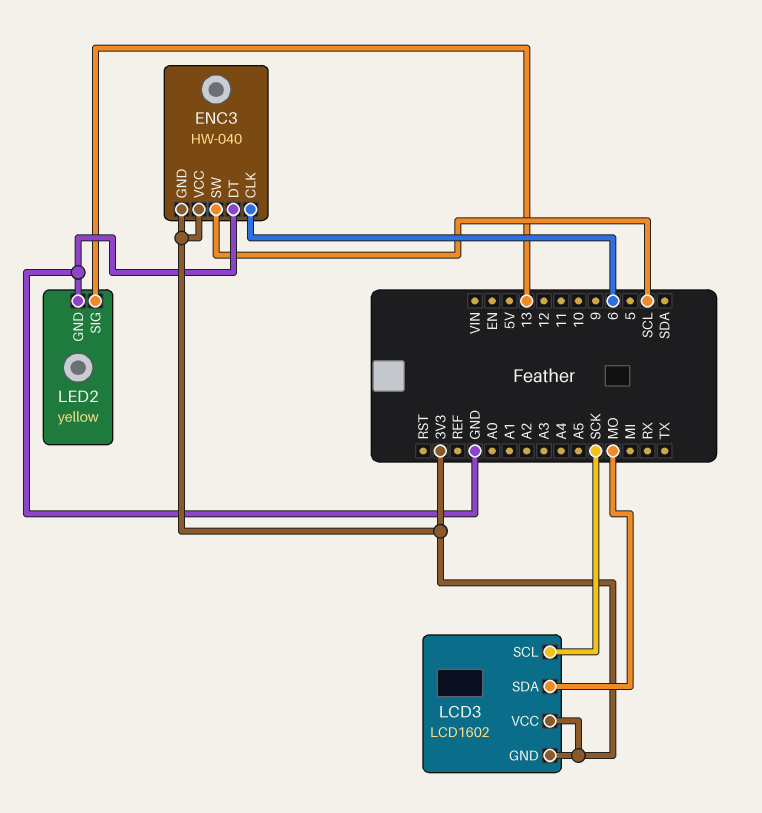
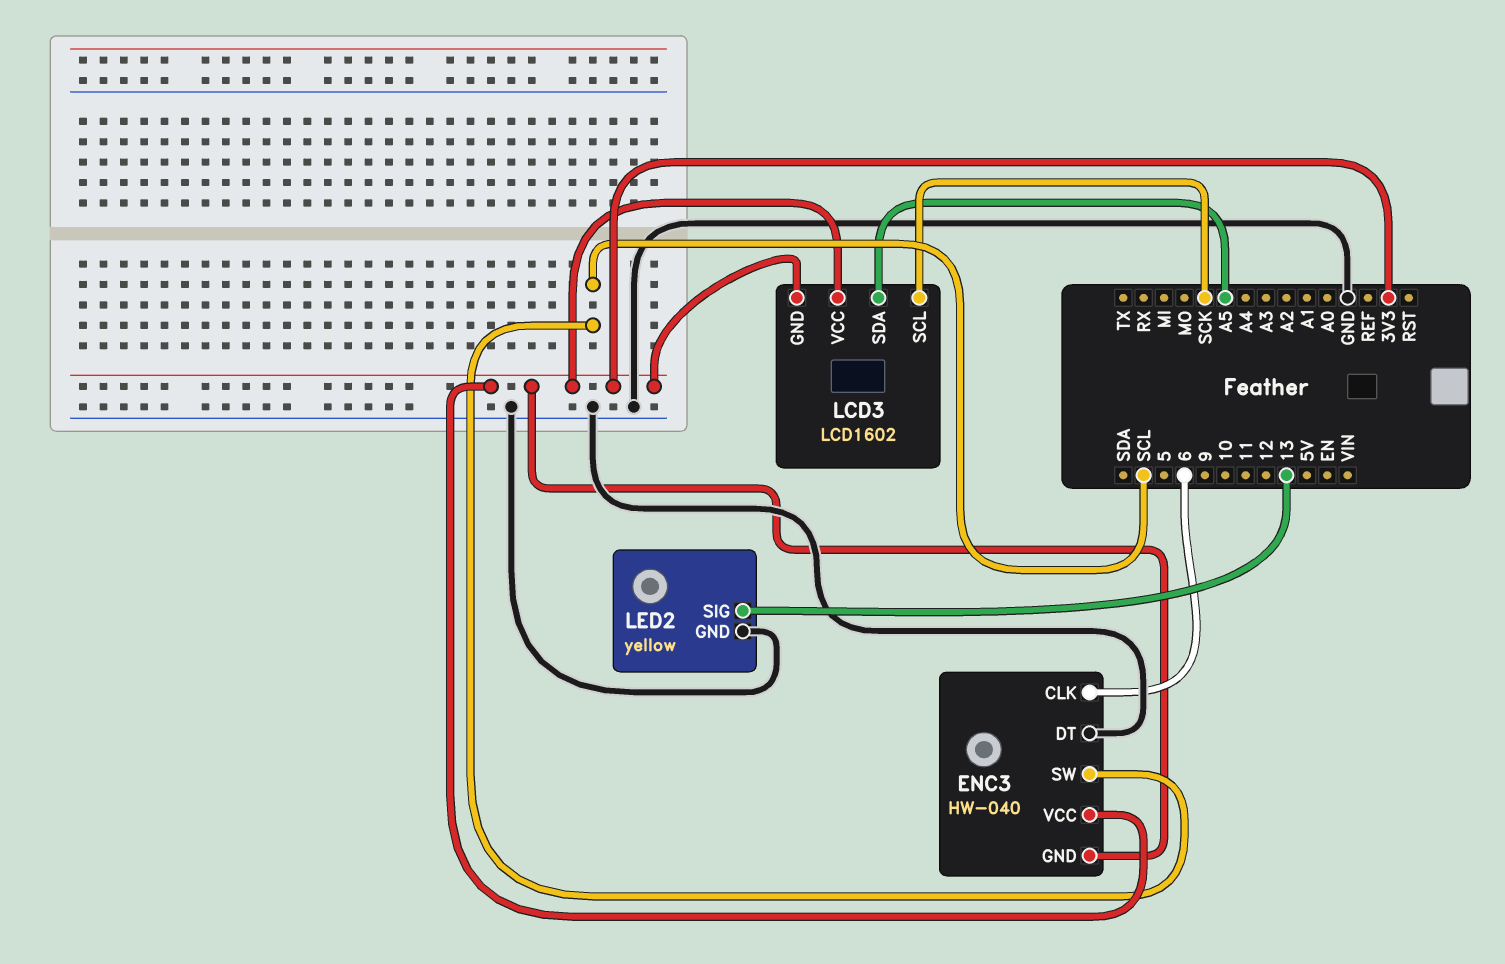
LCD3 pin SDA: MO -> A5

